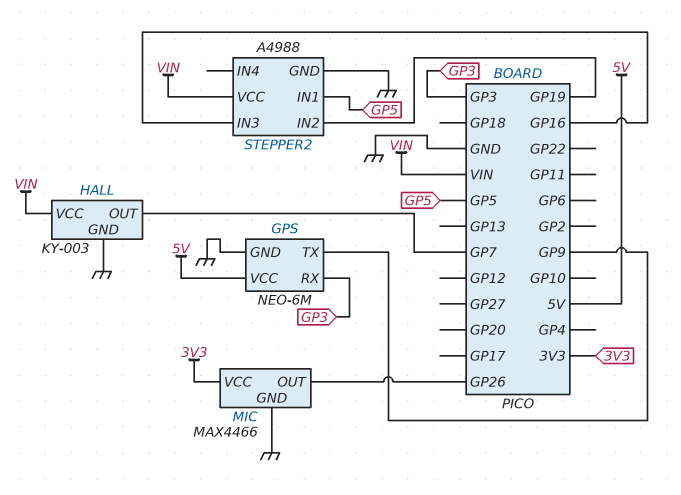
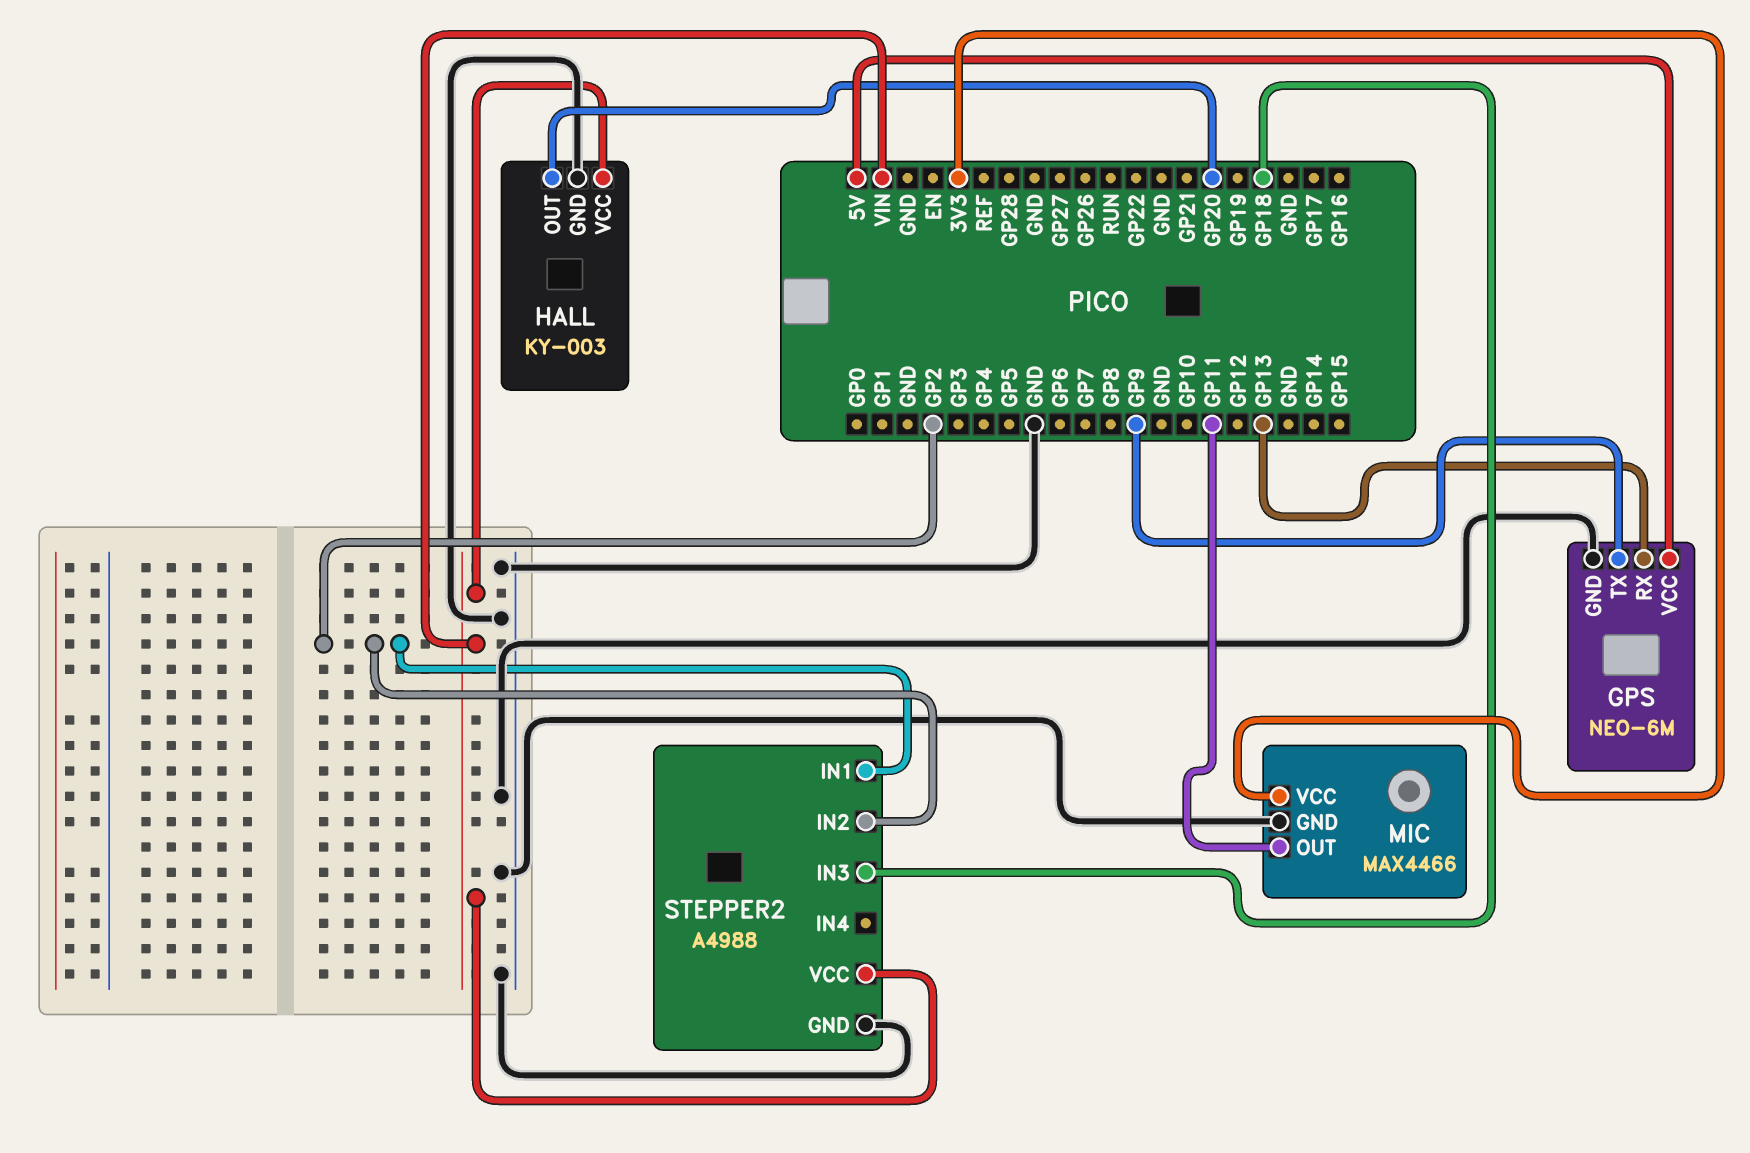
GPS pin RX: GP3 -> GP13
HALL pin OUT: GP7 -> GP20
MIC pin OUT: GP26 -> GP11
STEPPER2 pin IN1: GP5 -> GP2
STEPPER2 pin IN2: GP19 -> GP2
STEPPER2 pin IN3: GP16 -> GP18

